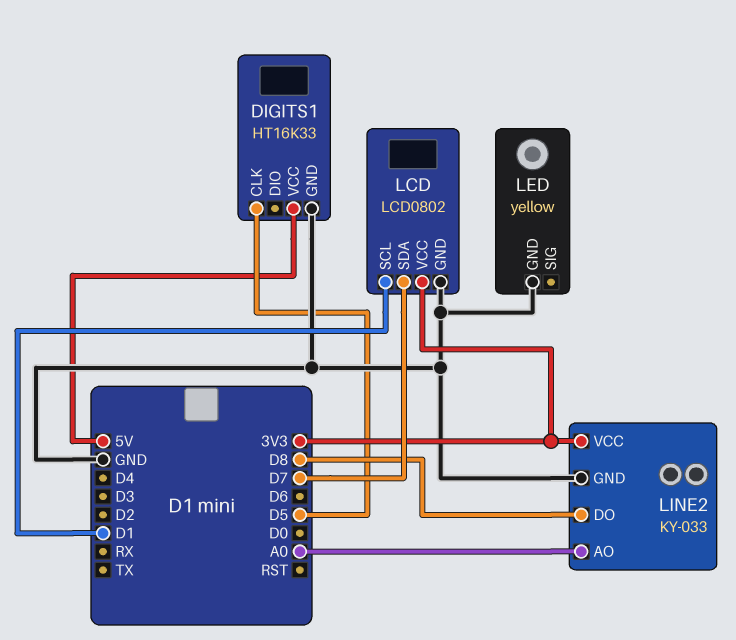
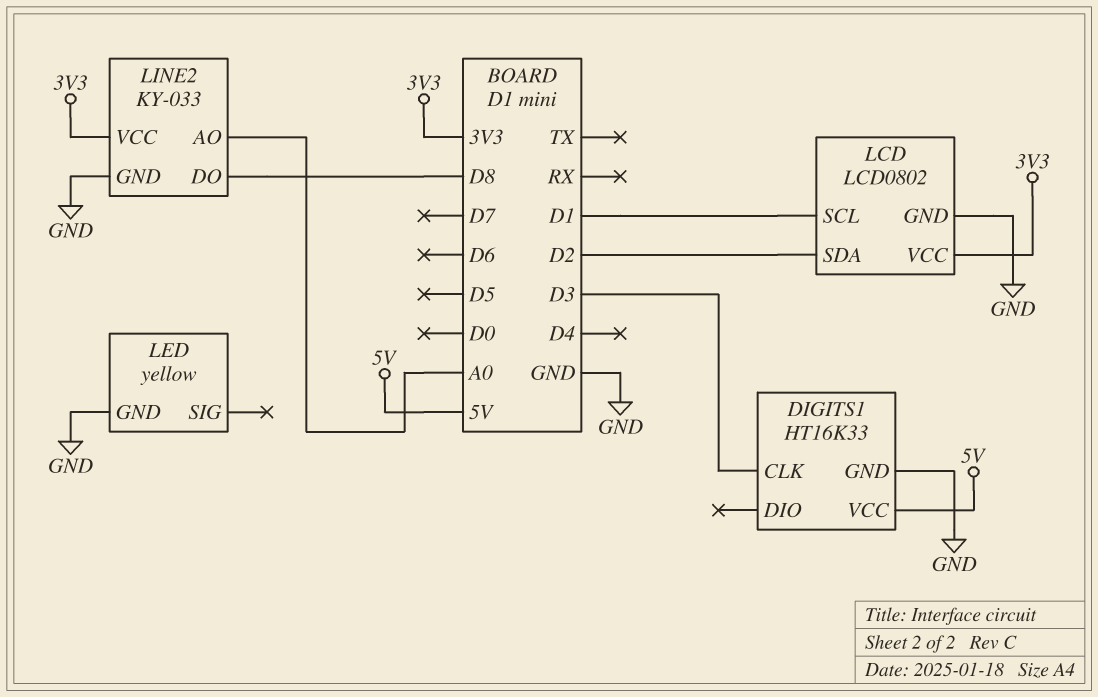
DIGITS1 pin CLK: D5 -> D3
LCD pin SDA: D7 -> D2

